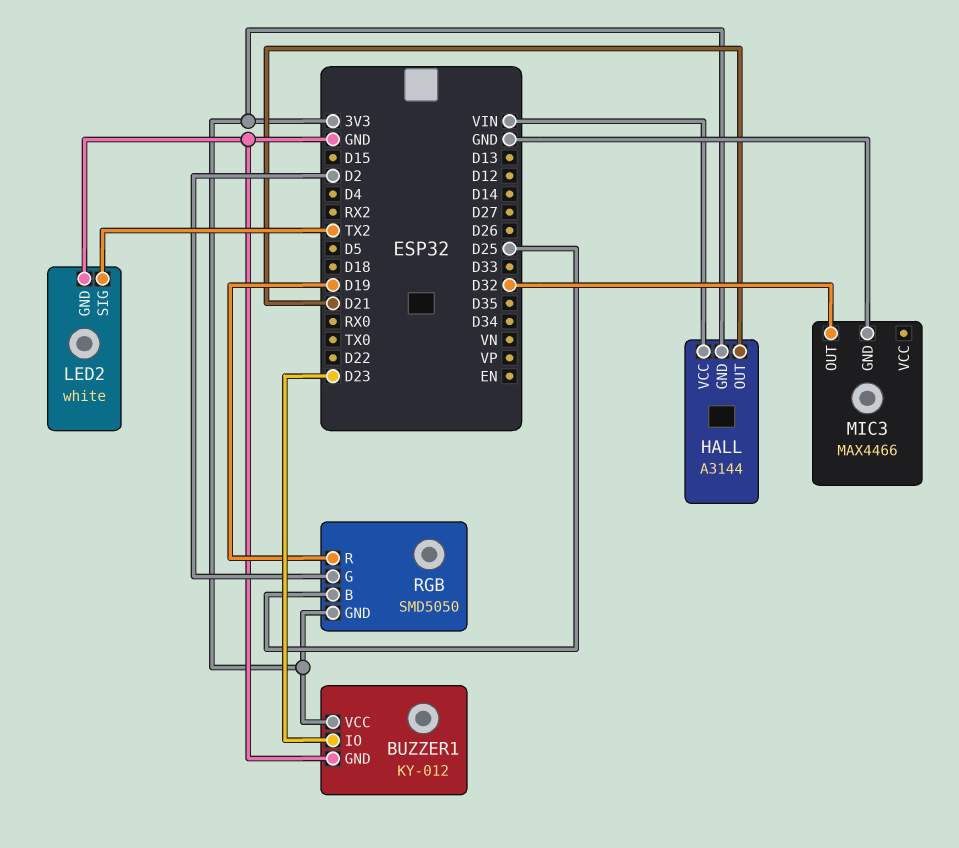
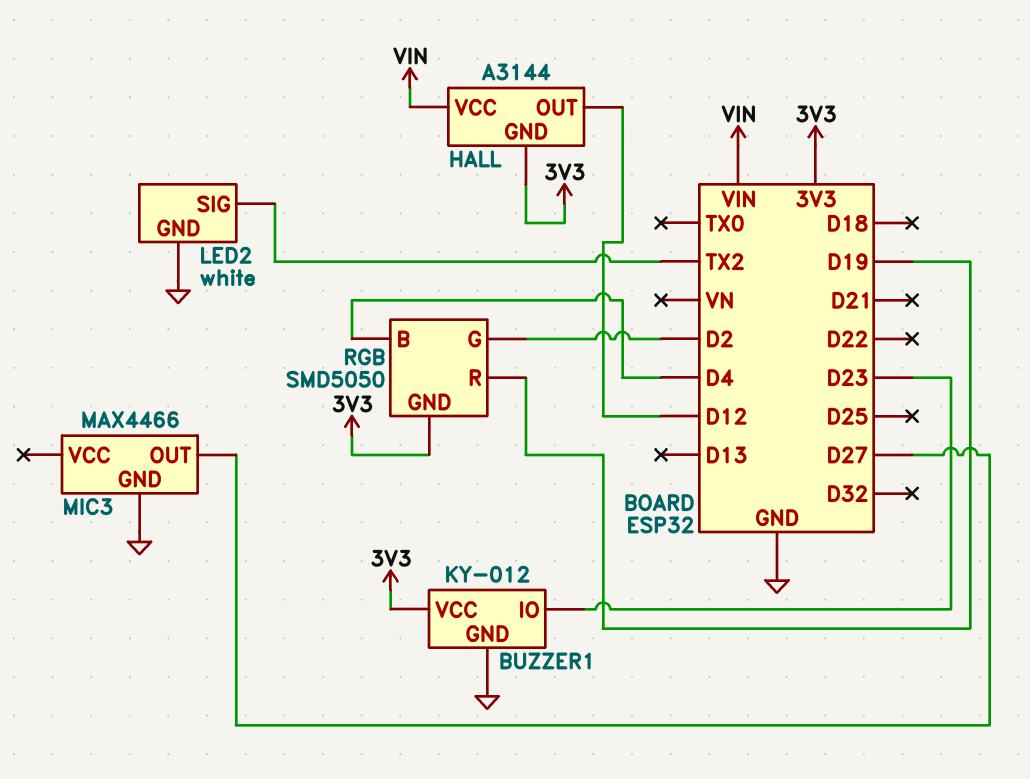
HALL pin OUT: D21 -> D12
MIC3 pin OUT: D32 -> D27
RGB pin B: D25 -> D4

